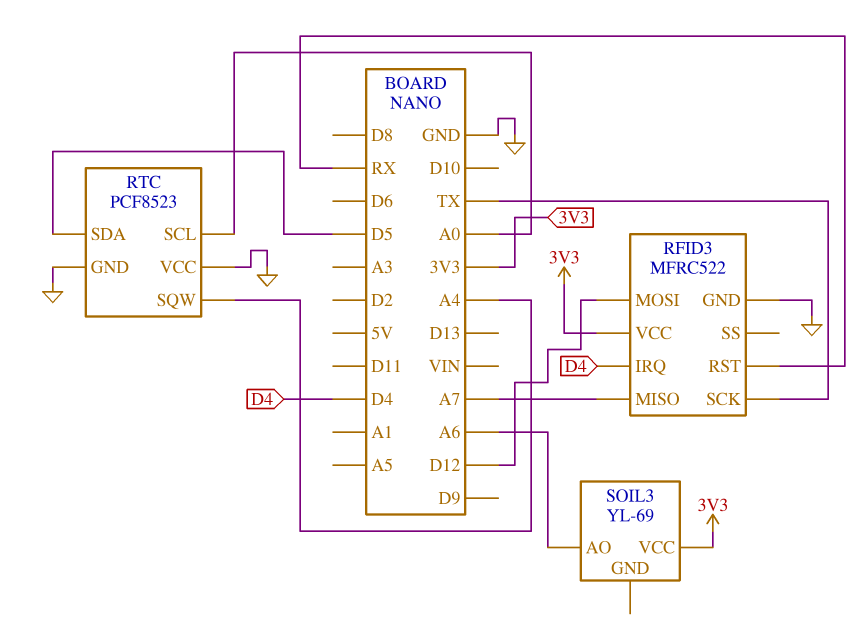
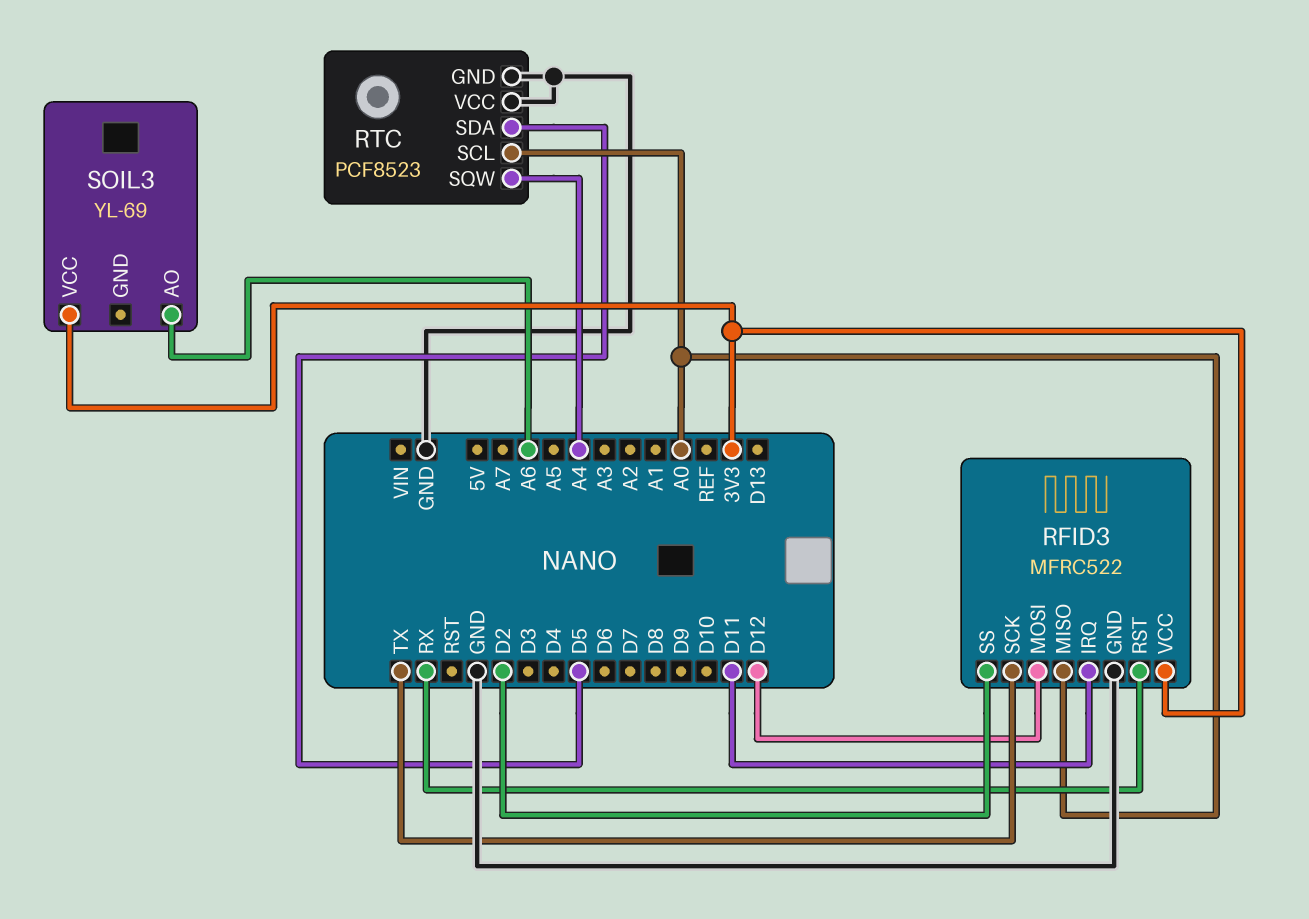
RFID3 pin IRQ: D4 -> D11
RFID3 pin MISO: A7 -> A0
RFID3 pin SS: none -> D2

